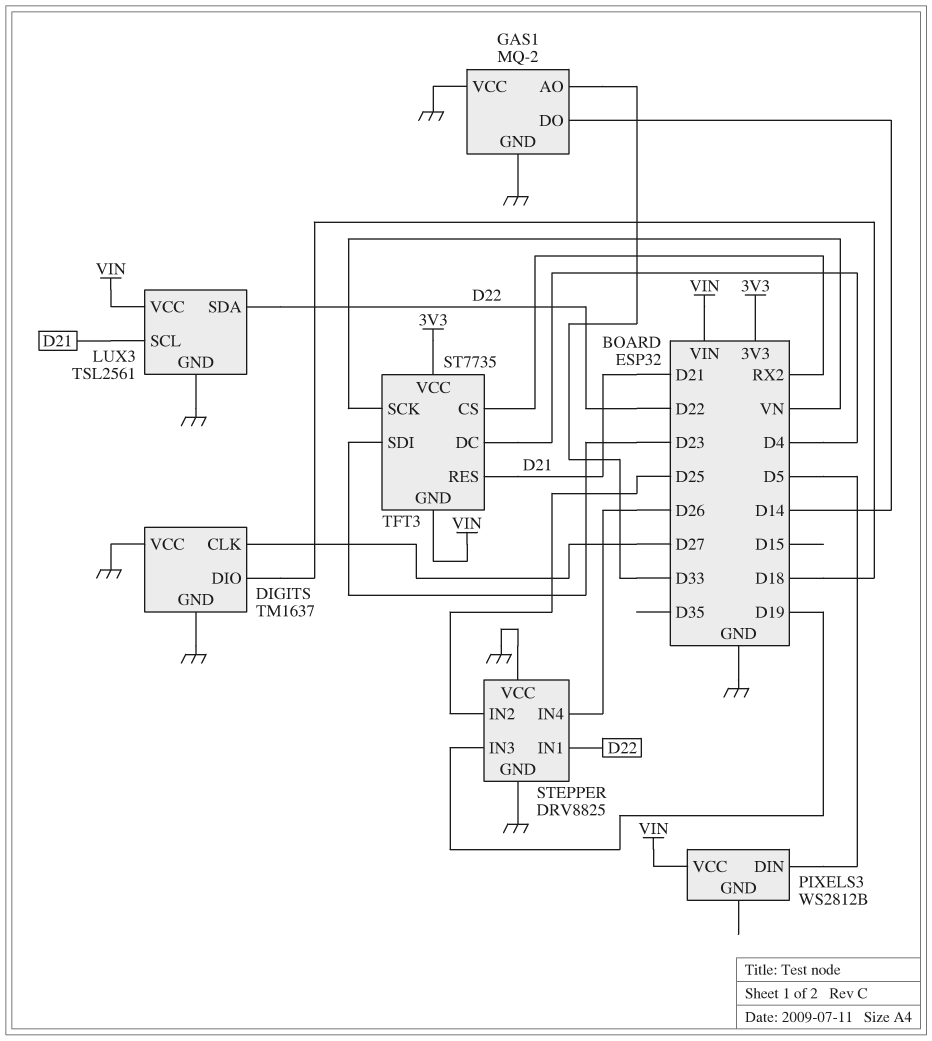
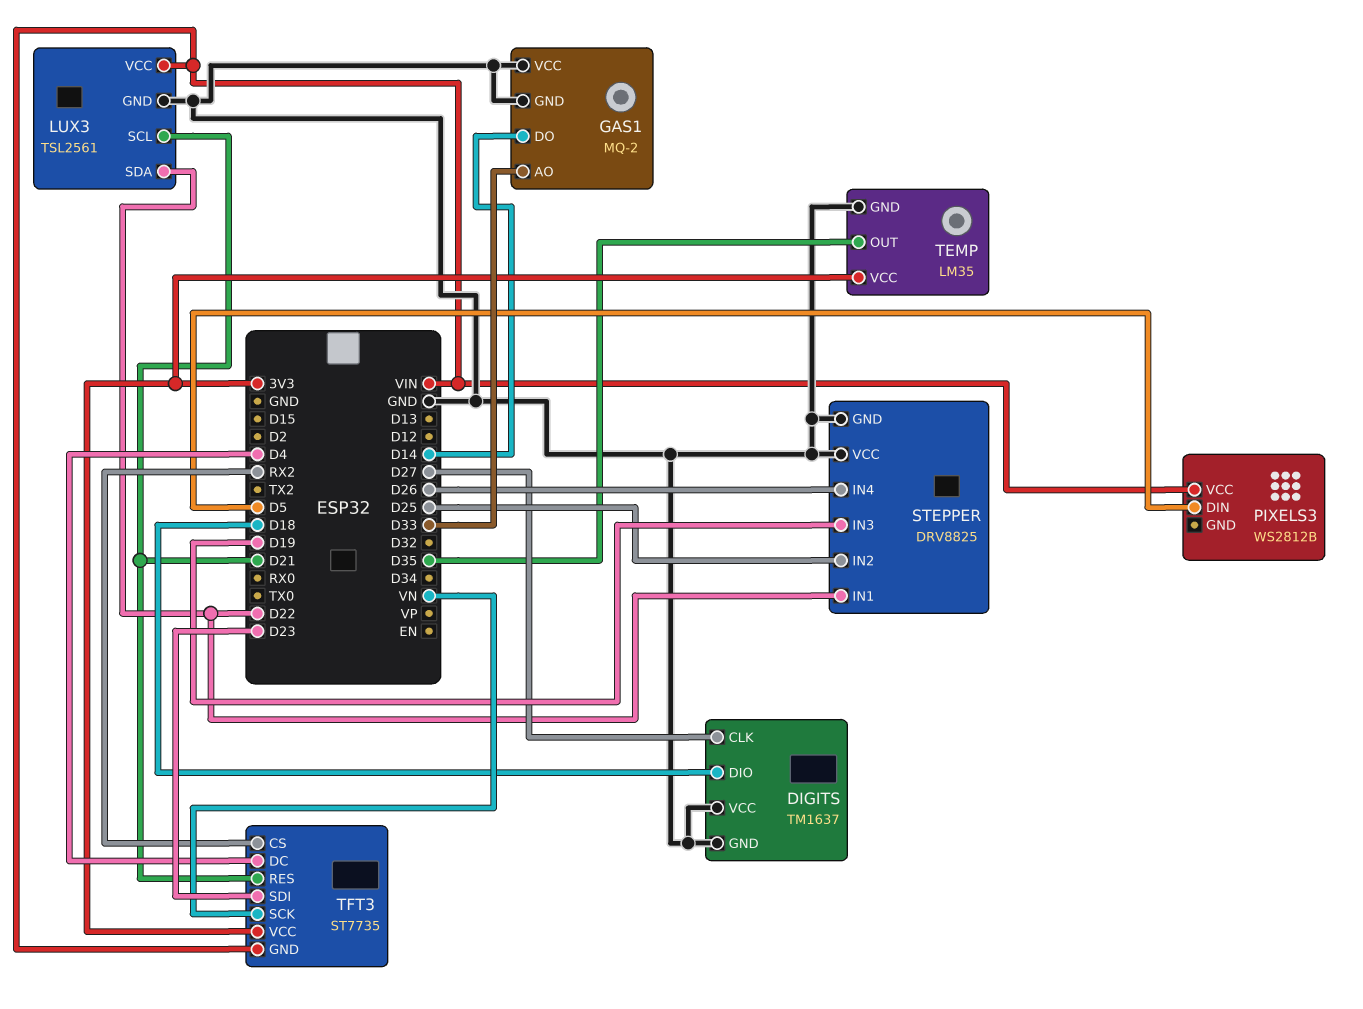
TEMP: none -> LM35
TEMP pin GND: none -> GND
TEMP pin OUT: none -> D35
TEMP pin VCC: none -> 3V3

